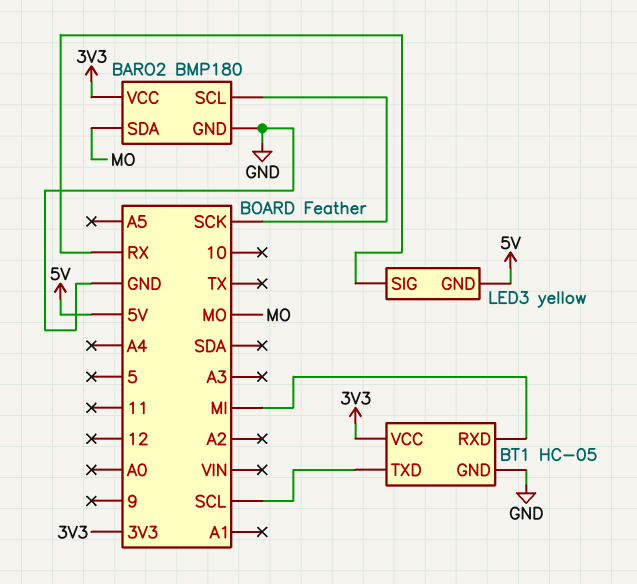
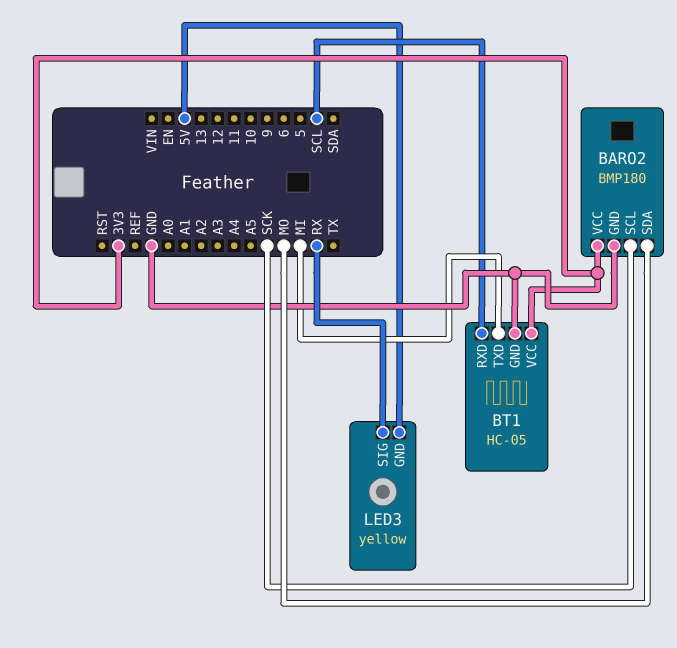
BT1 pin RXD: MI -> SCL
BT1 pin TXD: SCL -> MI

